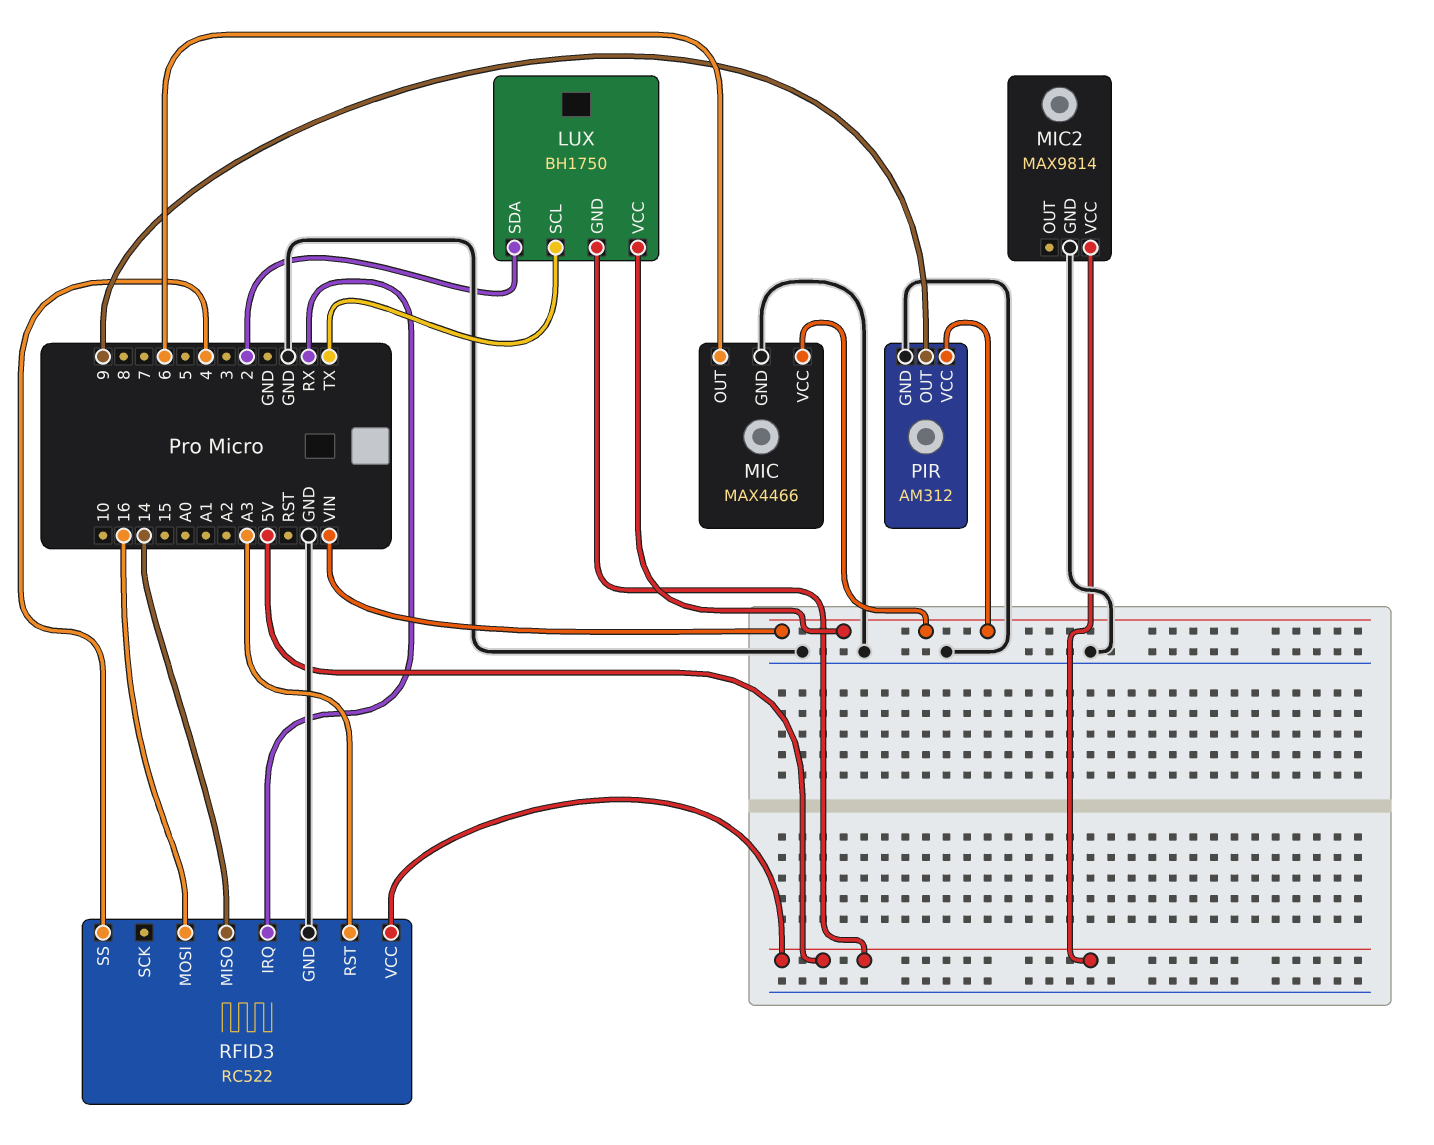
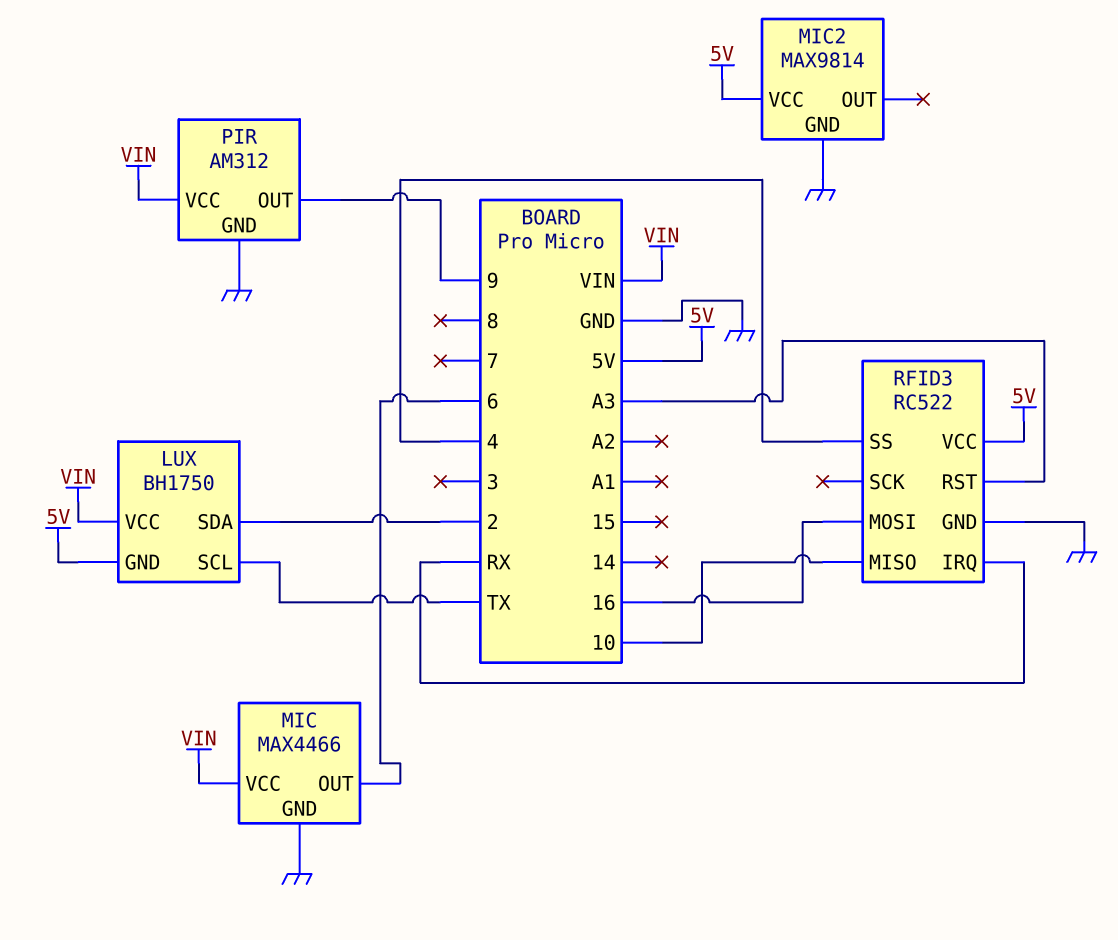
RFID3 pin MISO: 14 -> 10

